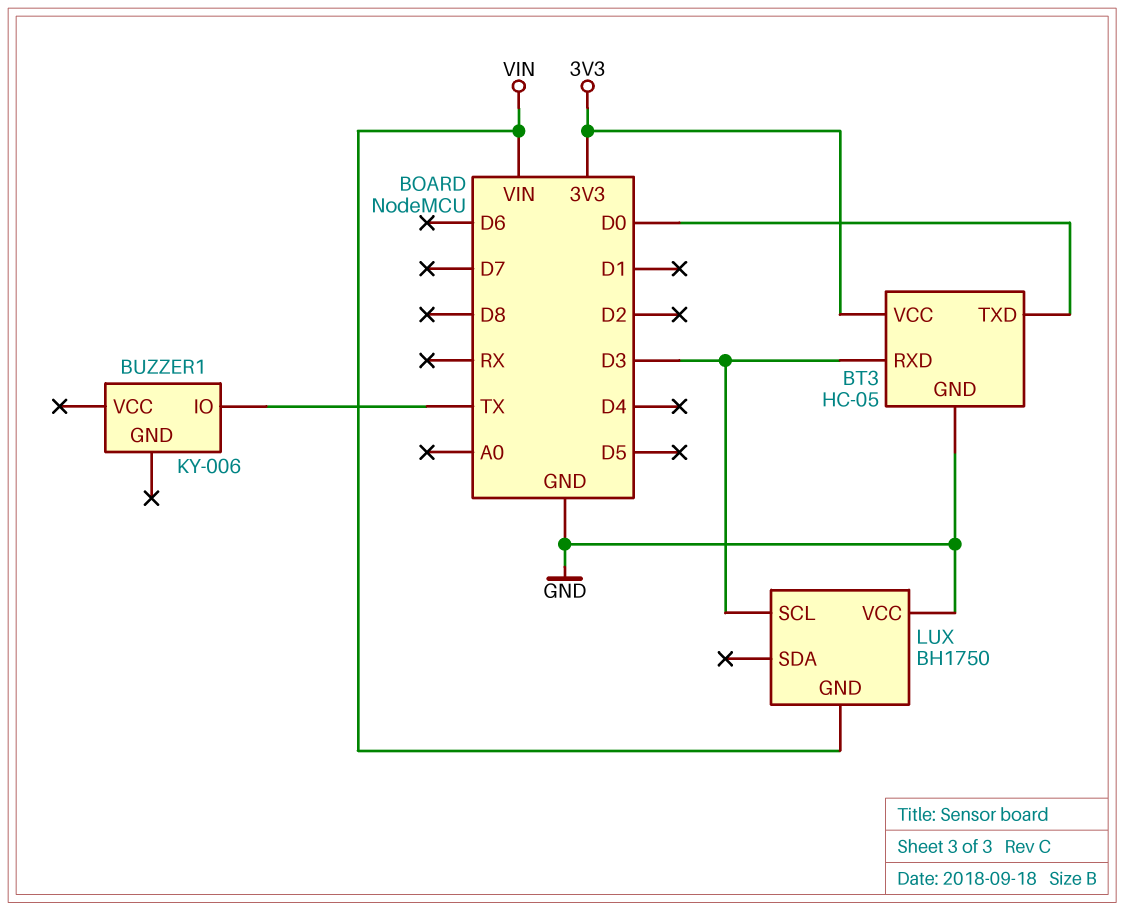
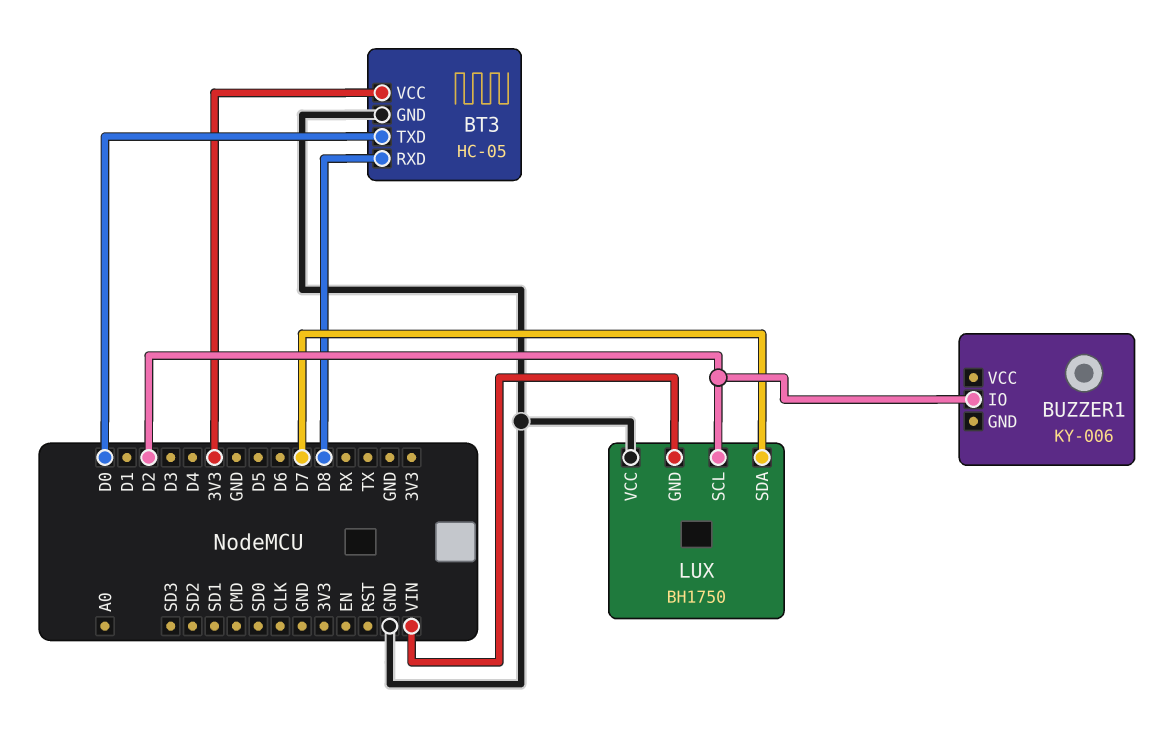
BT3 pin RXD: D3 -> D8
BUZZER1 pin IO: TX -> D2
LUX pin SCL: D3 -> D2
LUX pin SDA: none -> D7

